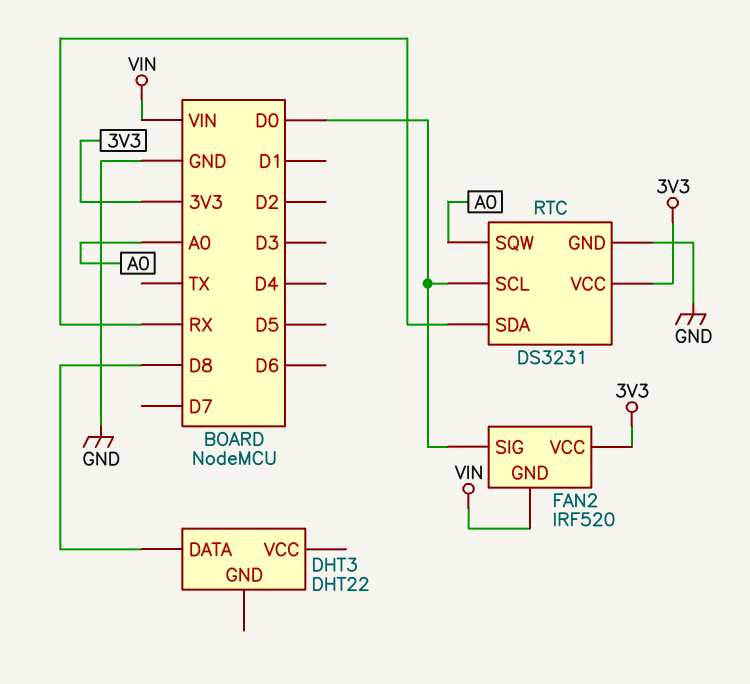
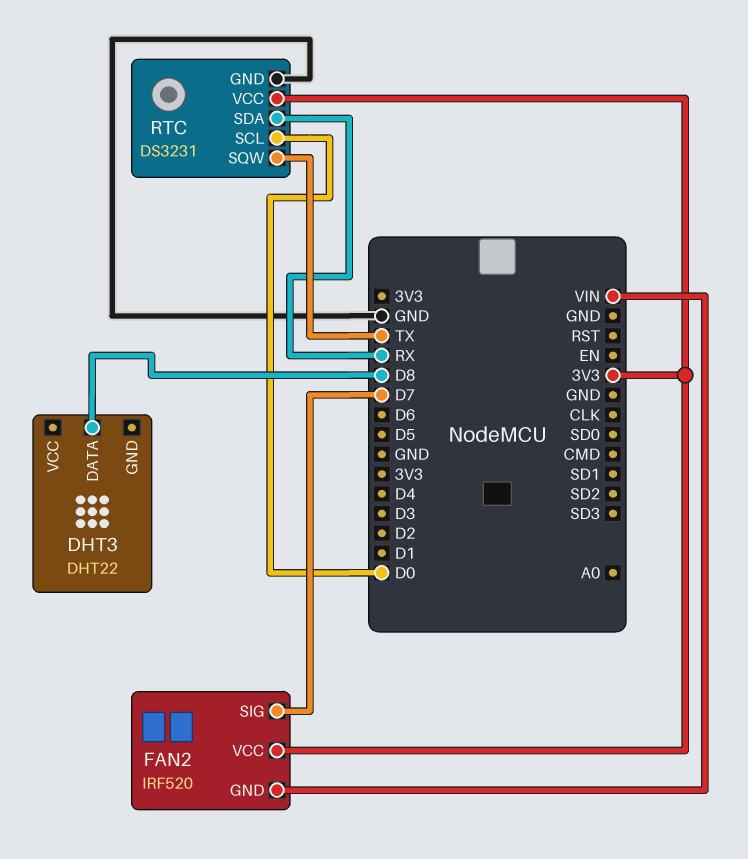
FAN2 pin SIG: D0 -> D7
RTC pin SQW: A0 -> TX

